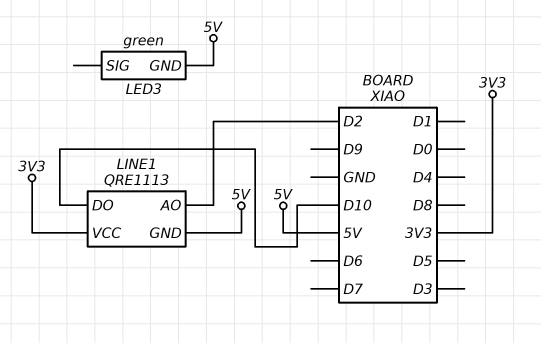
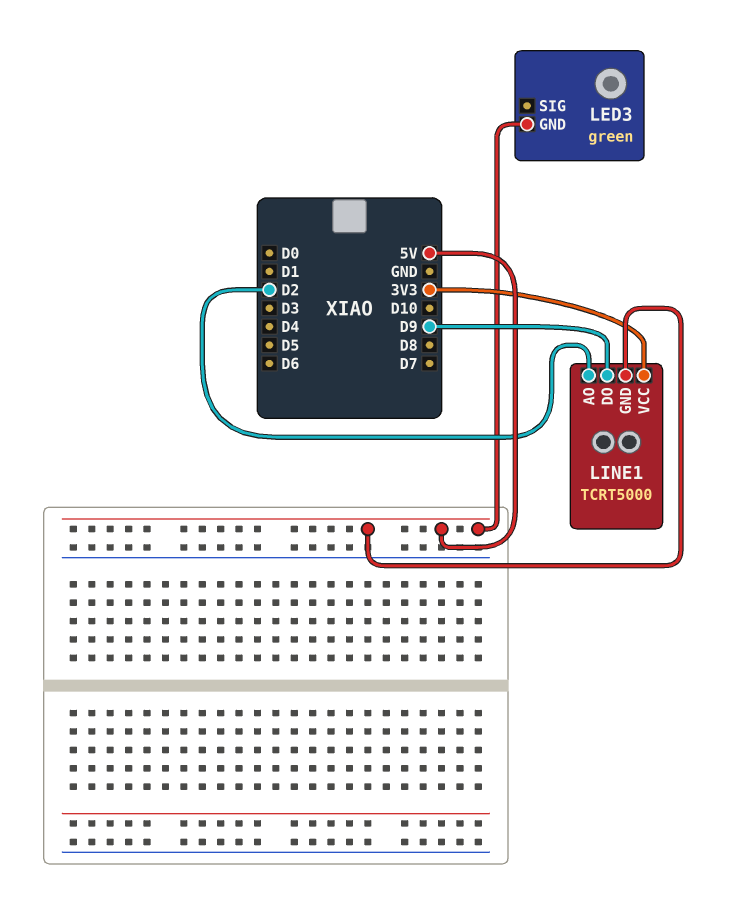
LINE1: QRE1113 -> TCRT5000
LINE1 pin DO: D10 -> D9

